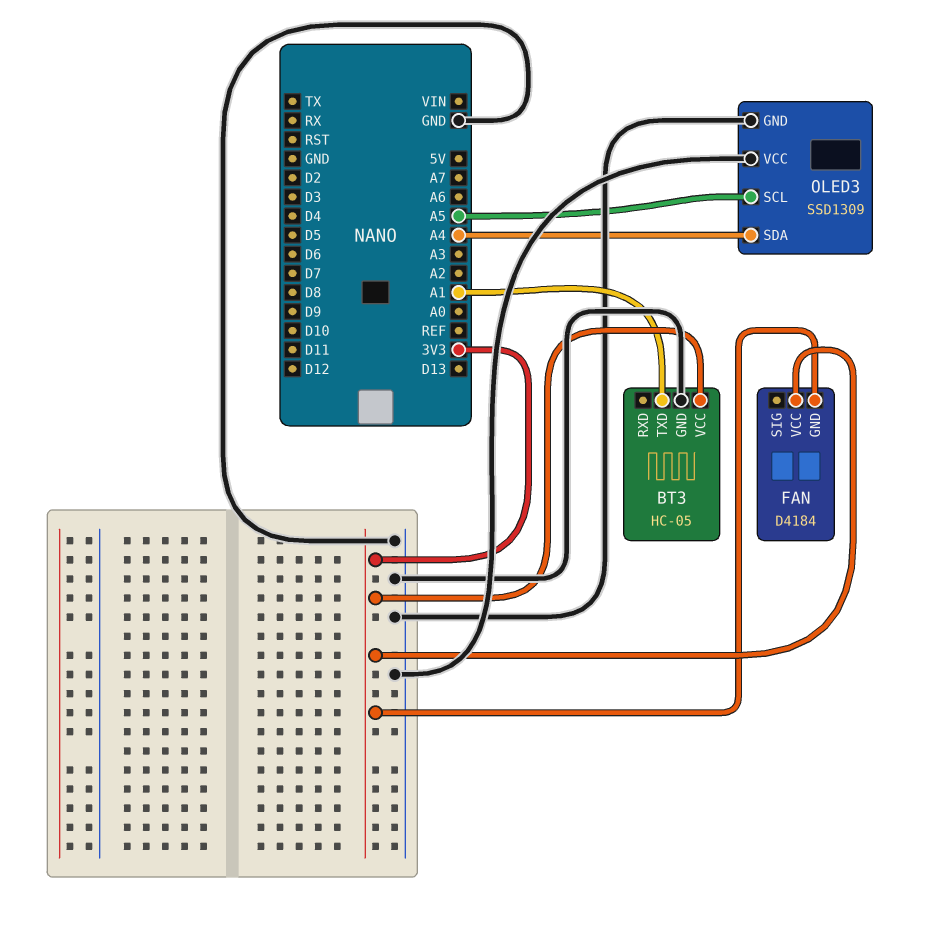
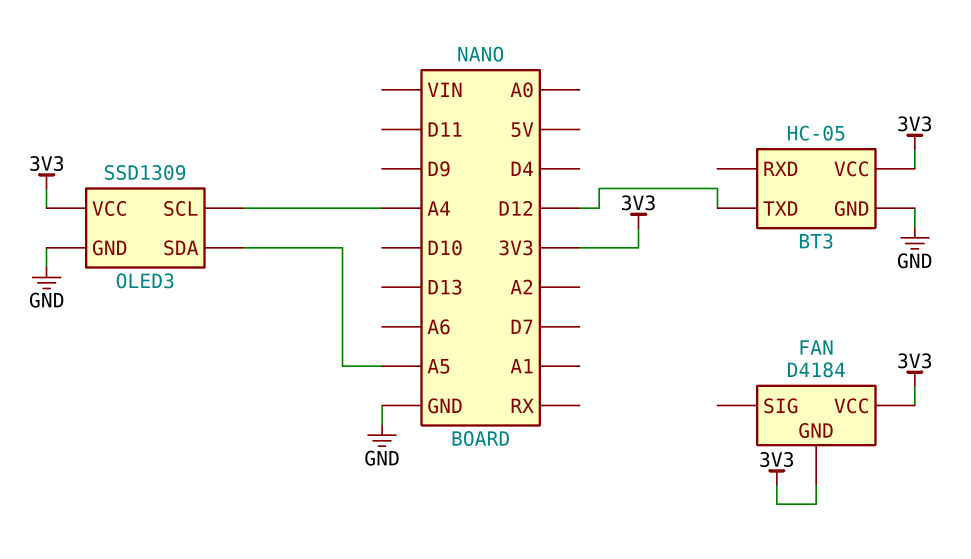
BT3 pin TXD: A1 -> D12
OLED3 pin SCL: A5 -> A4
OLED3 pin SDA: A4 -> A5
OLED3 pin VCC: GND -> 3V3

